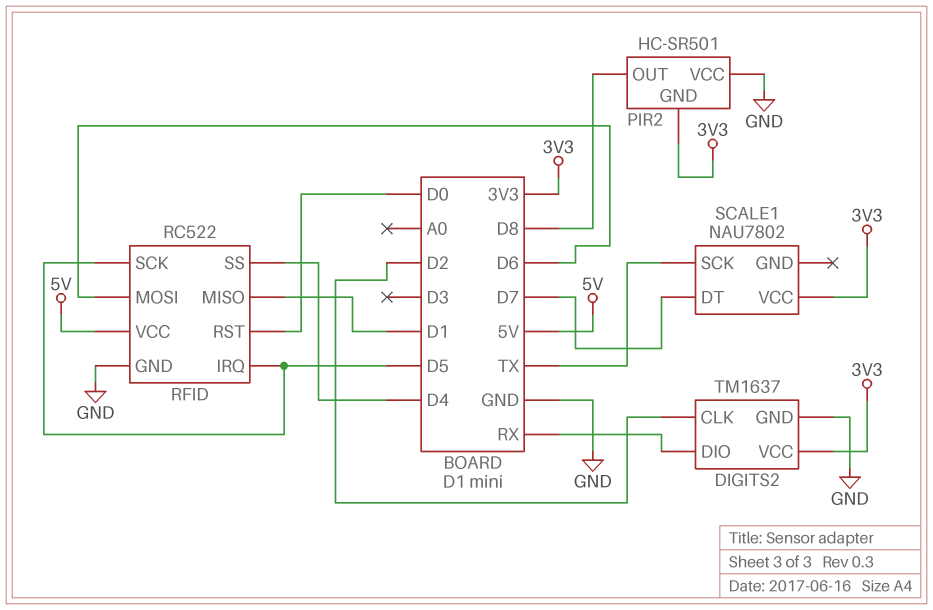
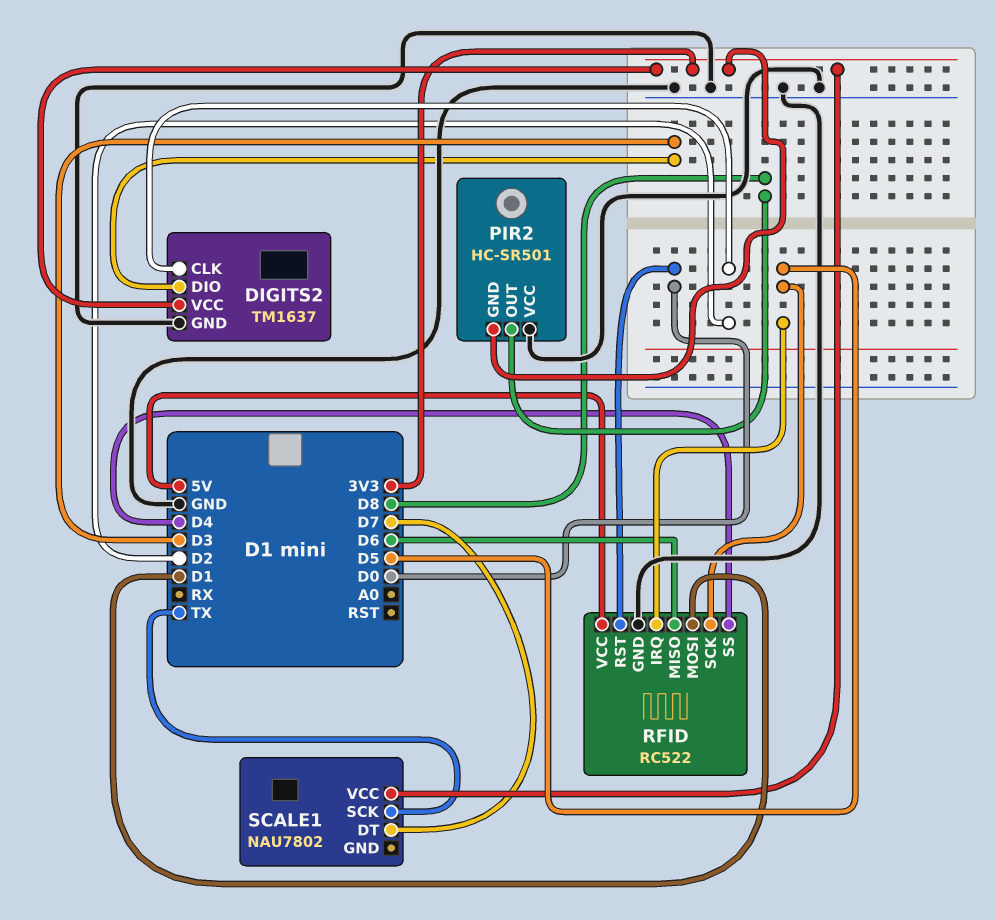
DIGITS2 pin DIO: RX -> D3
RFID pin MISO: D1 -> D6
RFID pin MOSI: D6 -> D1

